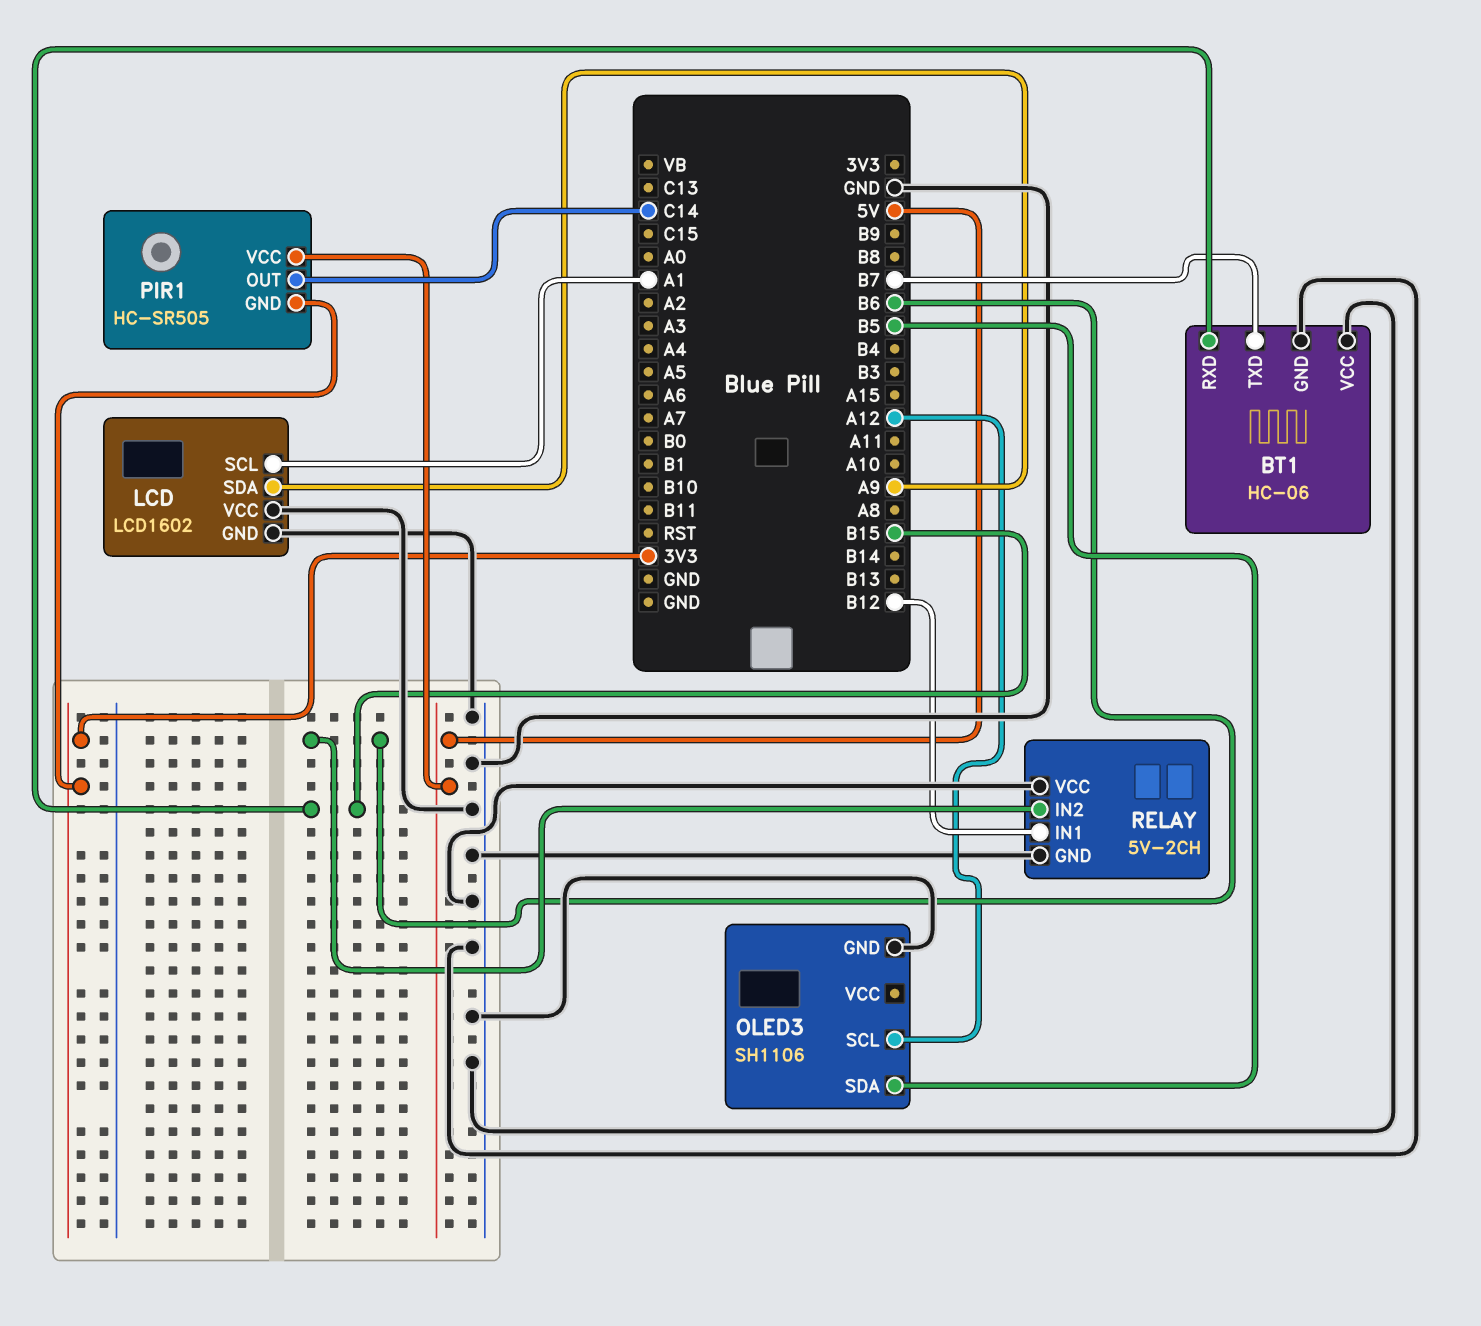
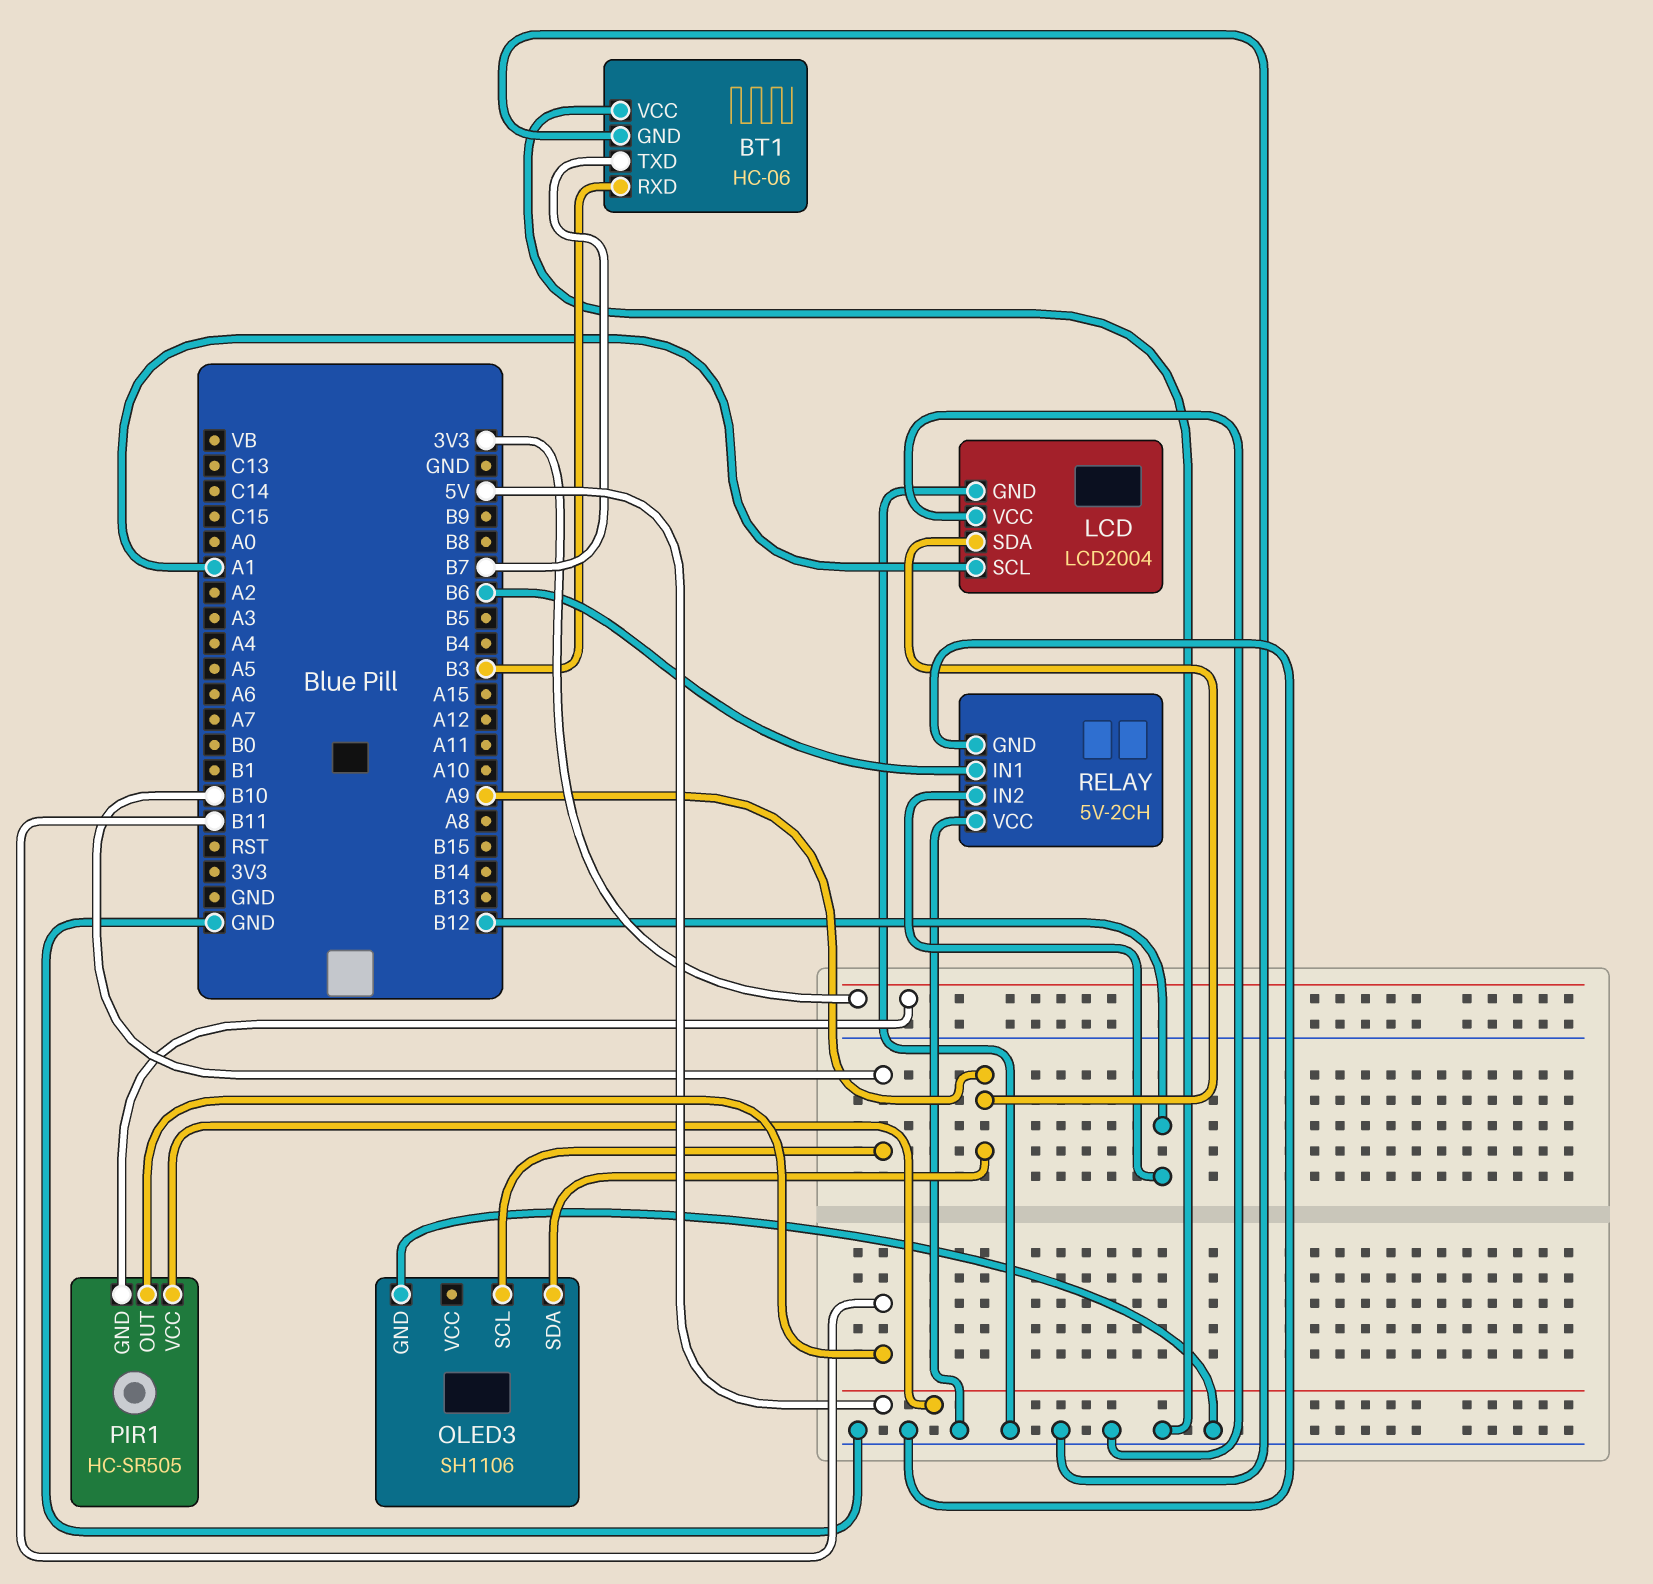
BT1 pin RXD: B15 -> B3
LCD: LCD1602 -> LCD2004
OLED3 pin SCL: A12 -> B10
OLED3 pin SDA: B5 -> A9
PIR1 pin OUT: C14 -> B11
RELAY pin IN1: B12 -> B6
RELAY pin IN2: B6 -> B12

